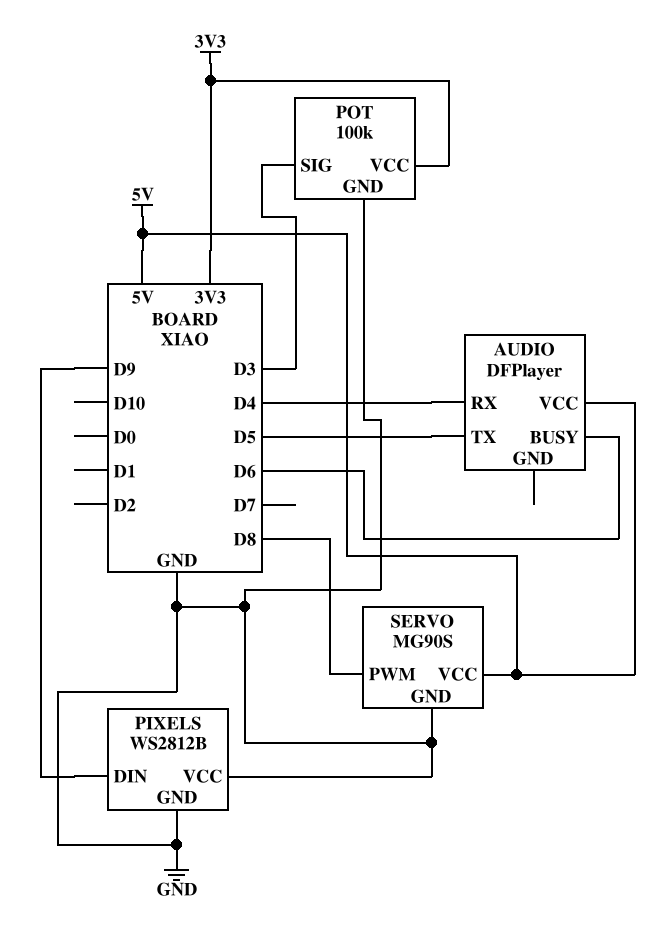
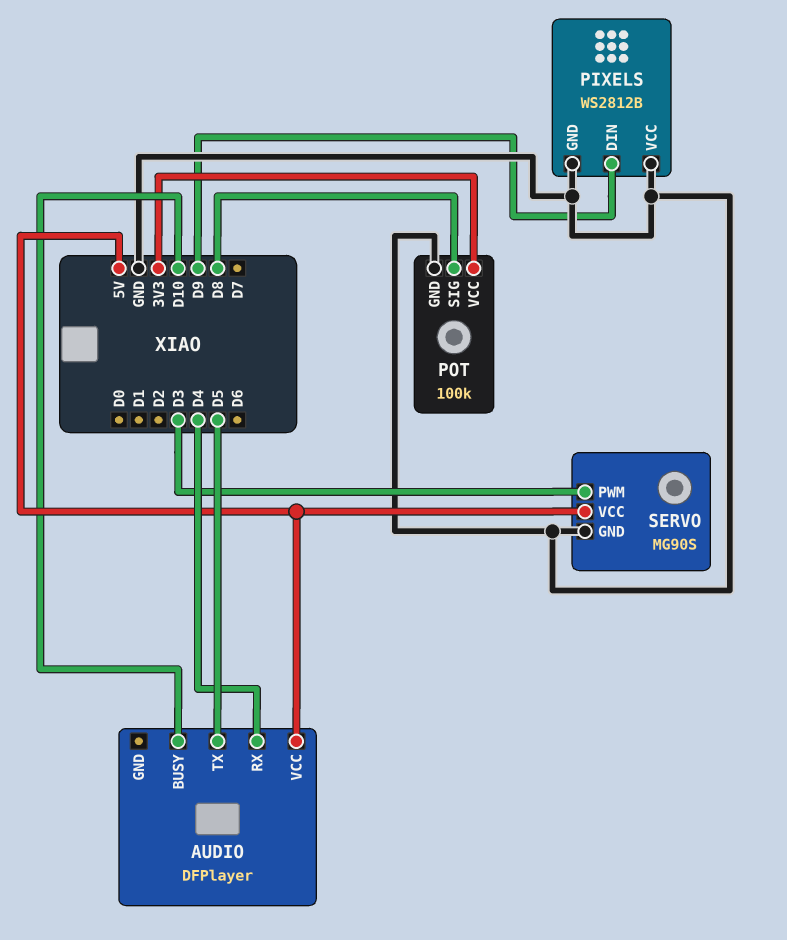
AUDIO pin BUSY: D6 -> D10
POT pin SIG: D3 -> D8
SERVO pin PWM: D8 -> D3

